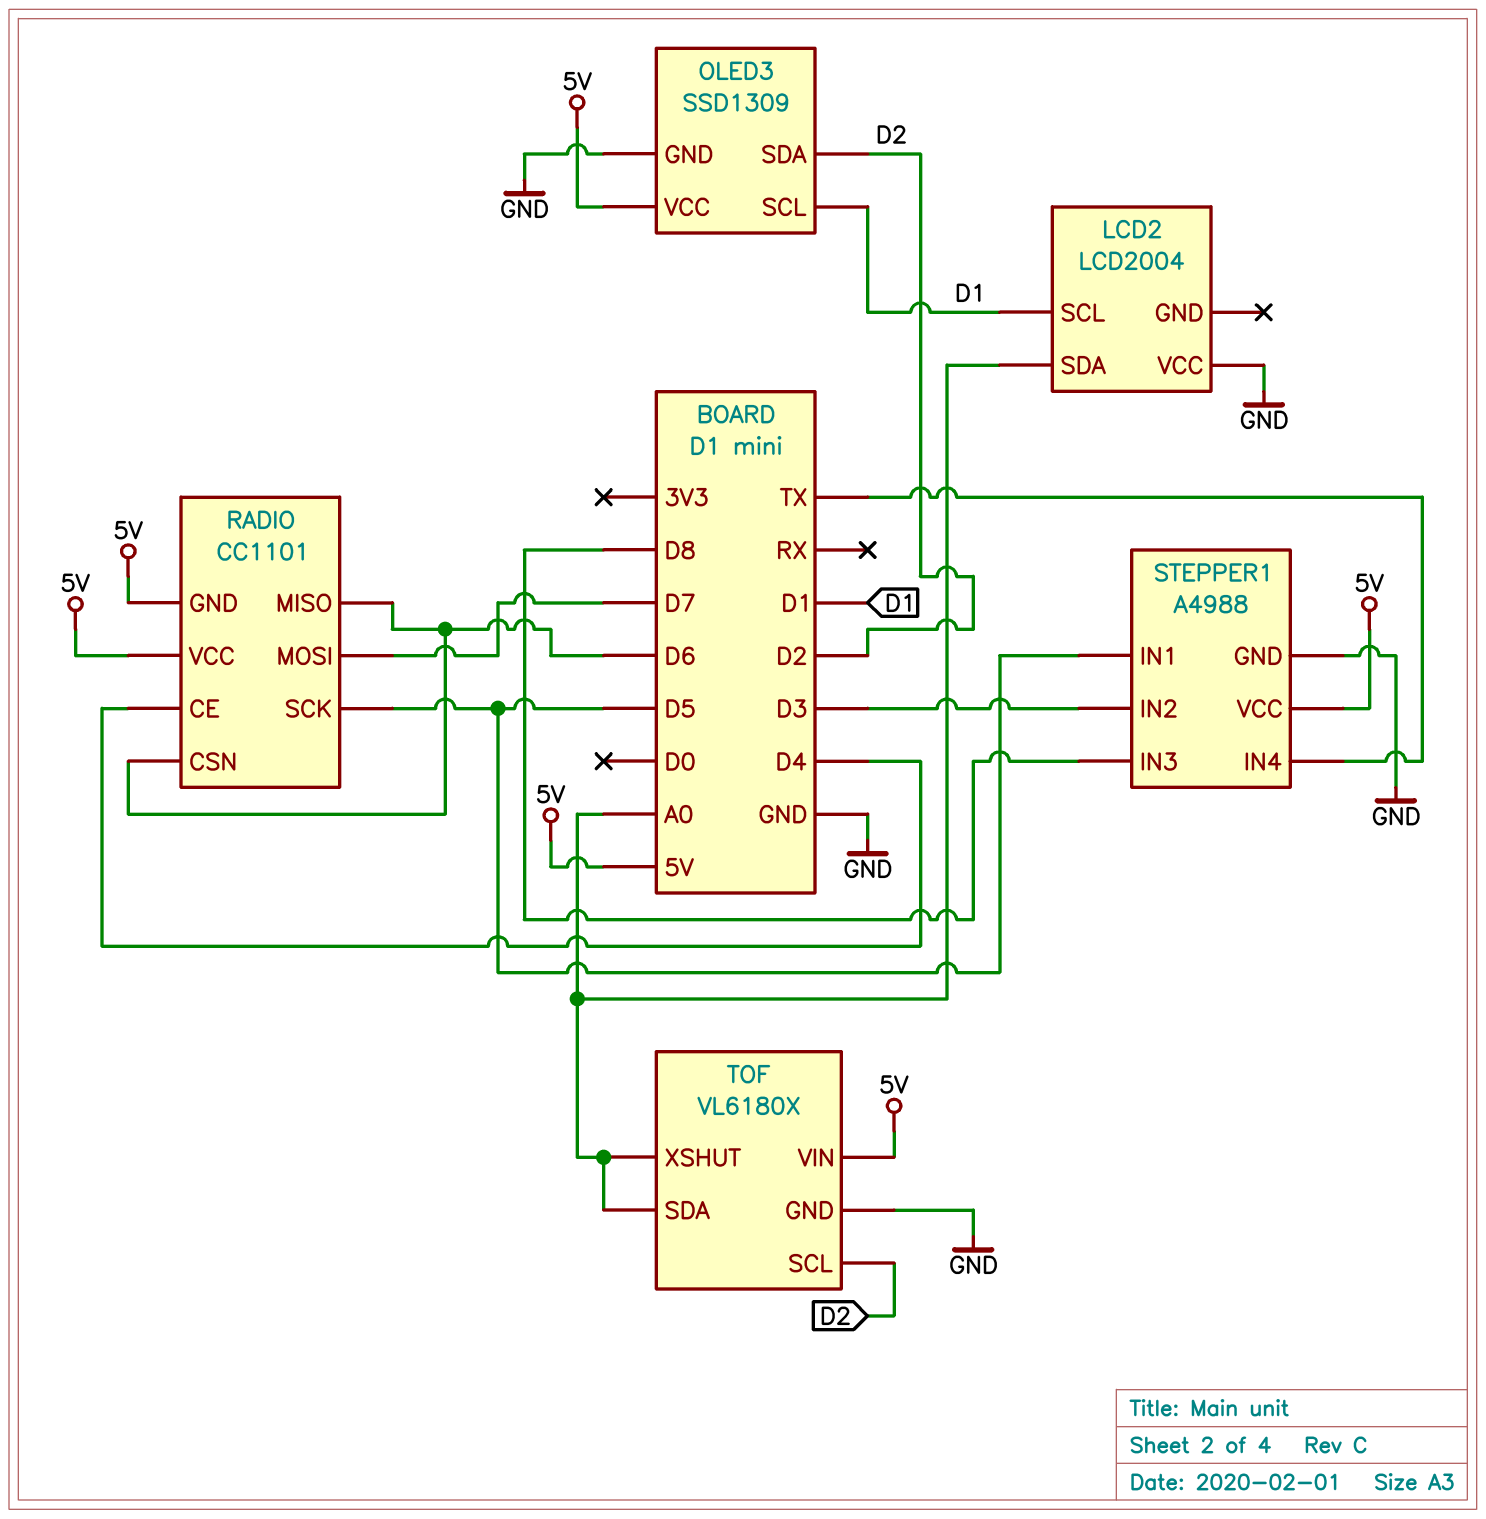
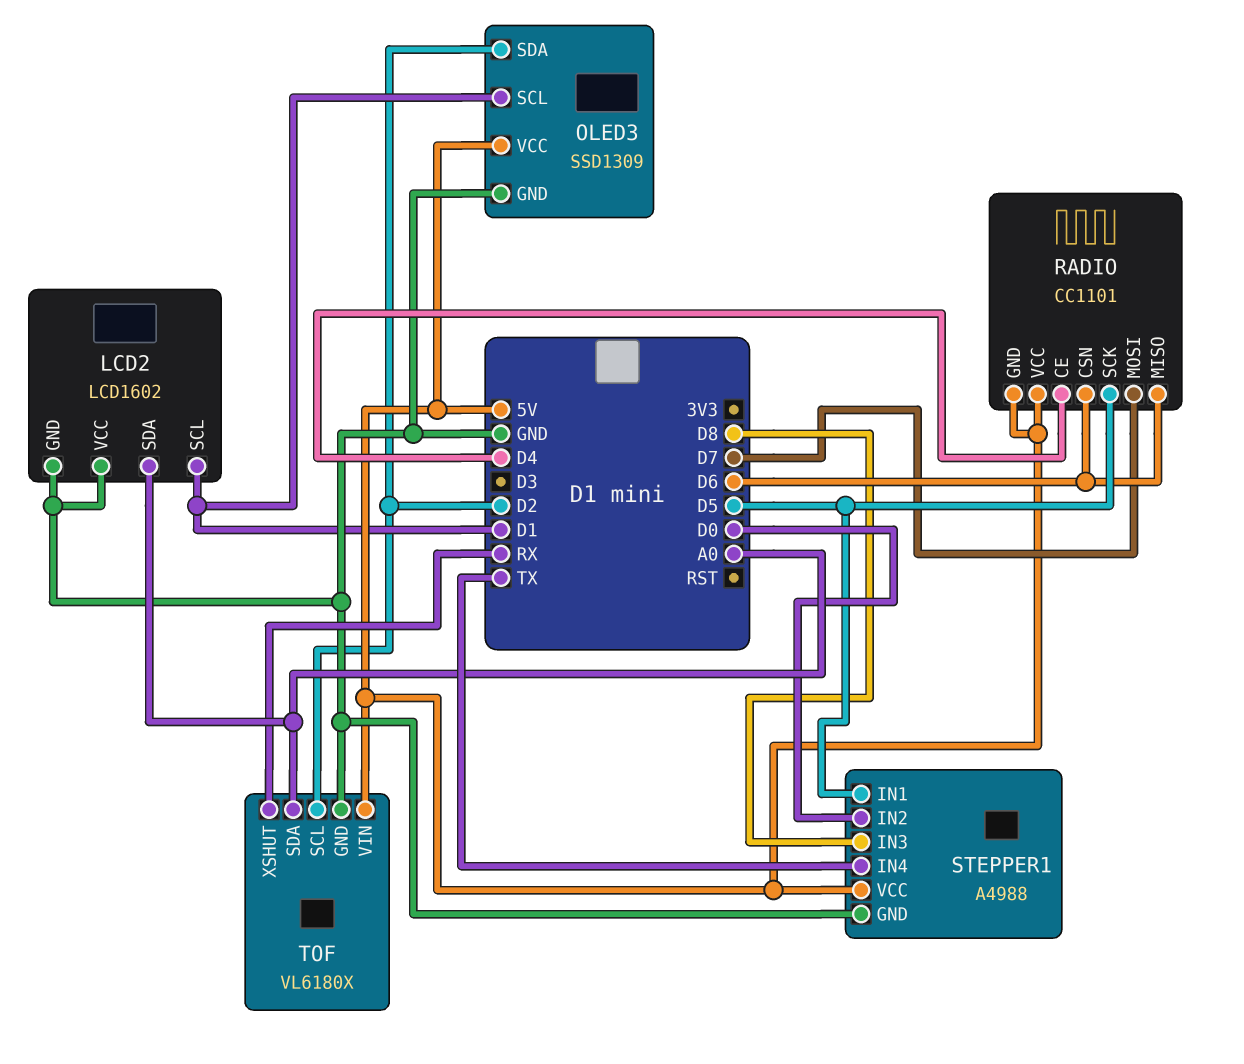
LCD2: LCD2004 -> LCD1602
LCD2 pin GND: none -> GND
STEPPER1 pin IN2: D3 -> D0
TOF pin XSHUT: A0 -> RX

